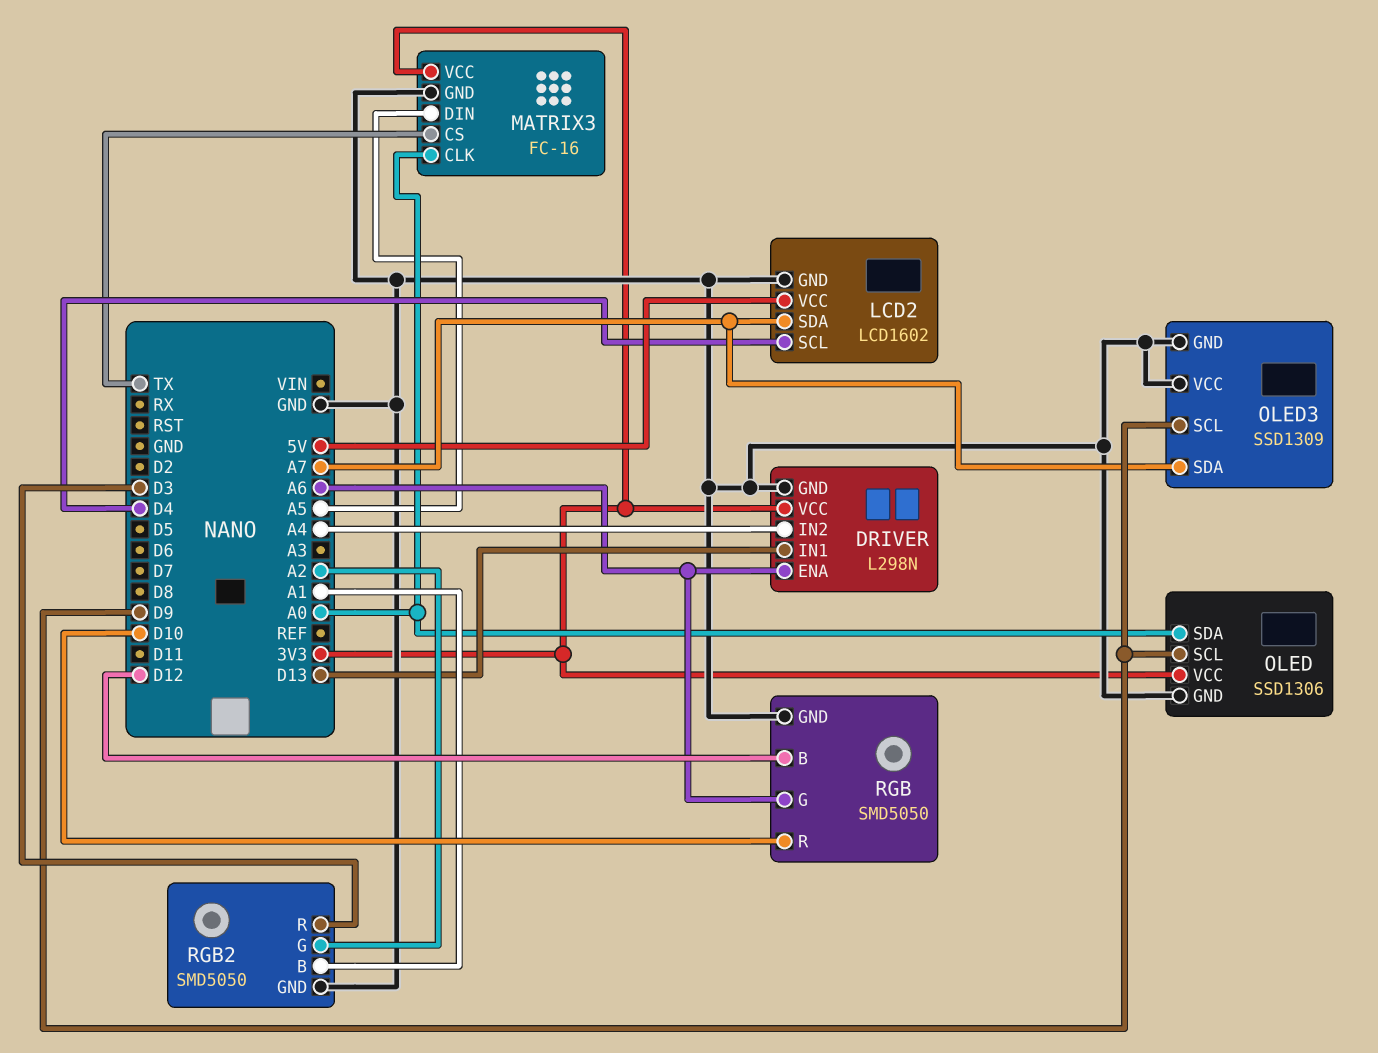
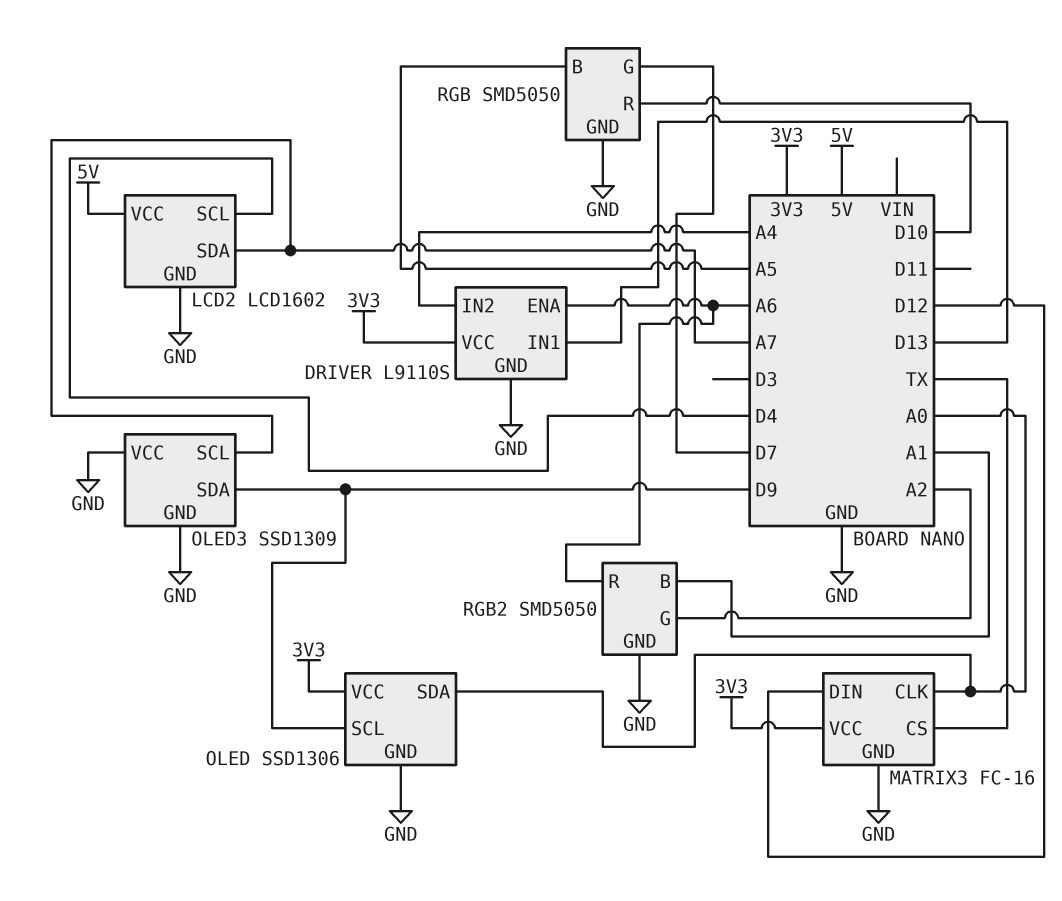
DRIVER: L298N -> L9110S
MATRIX3 pin DIN: A5 -> D12
OLED3 pin SCL: D9 -> A7
OLED3 pin SDA: A7 -> D9
RGB pin B: D12 -> A5
RGB pin G: A6 -> D7
RGB2 pin R: D3 -> A6

